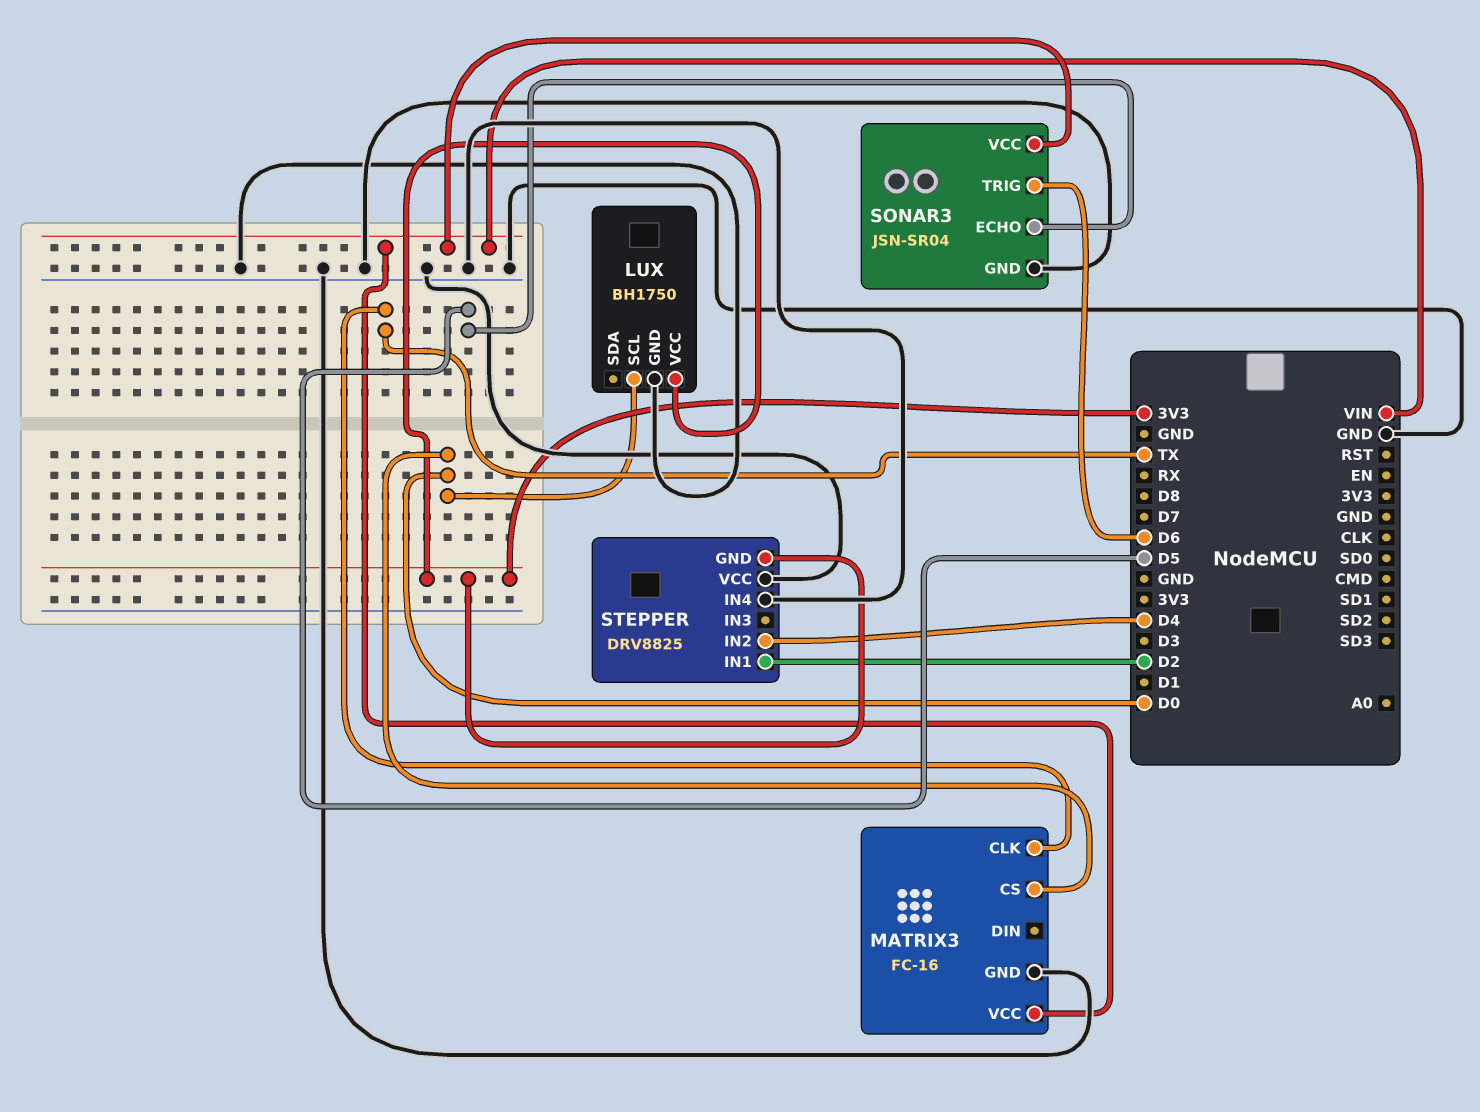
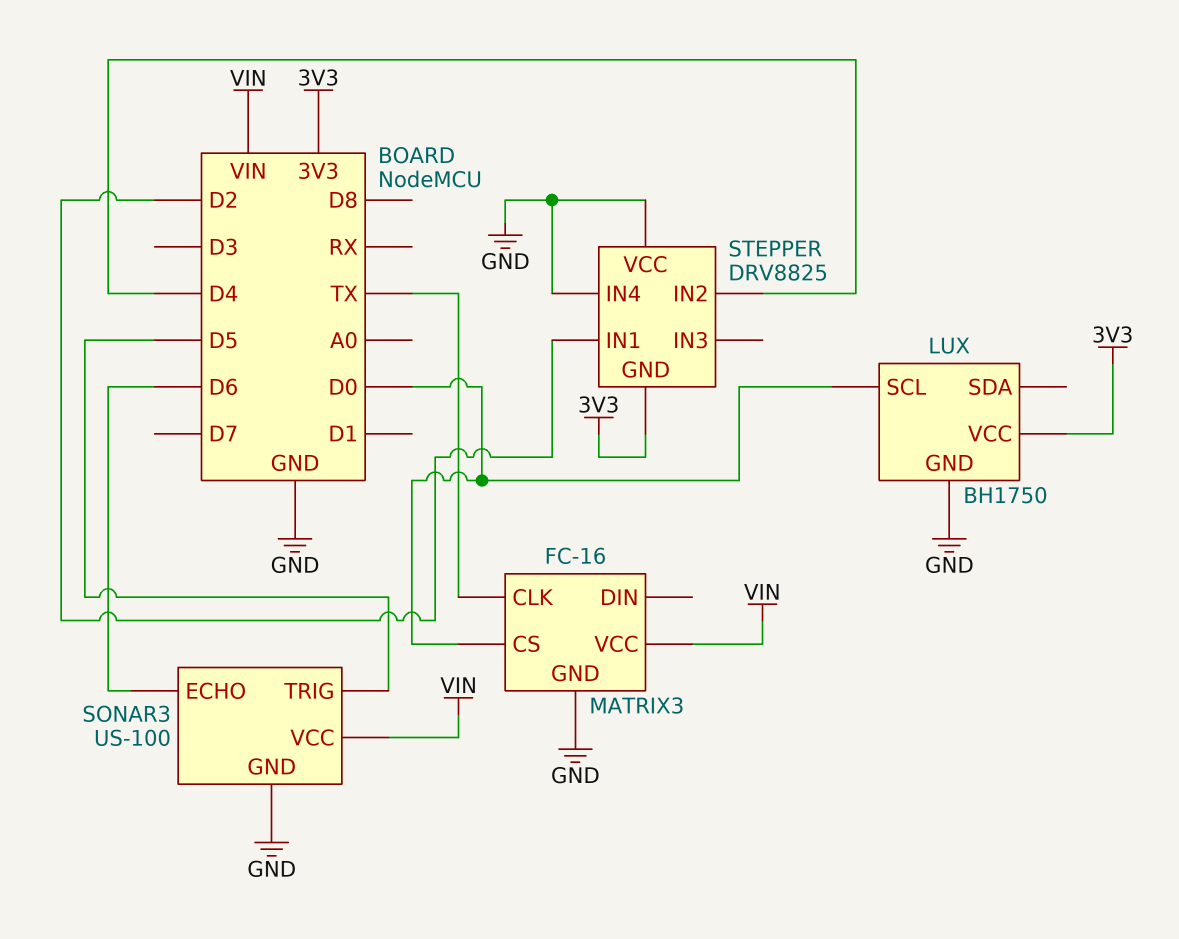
SONAR3: JSN-SR04 -> US-100
SONAR3 pin ECHO: D5 -> D6
SONAR3 pin TRIG: D6 -> D5

